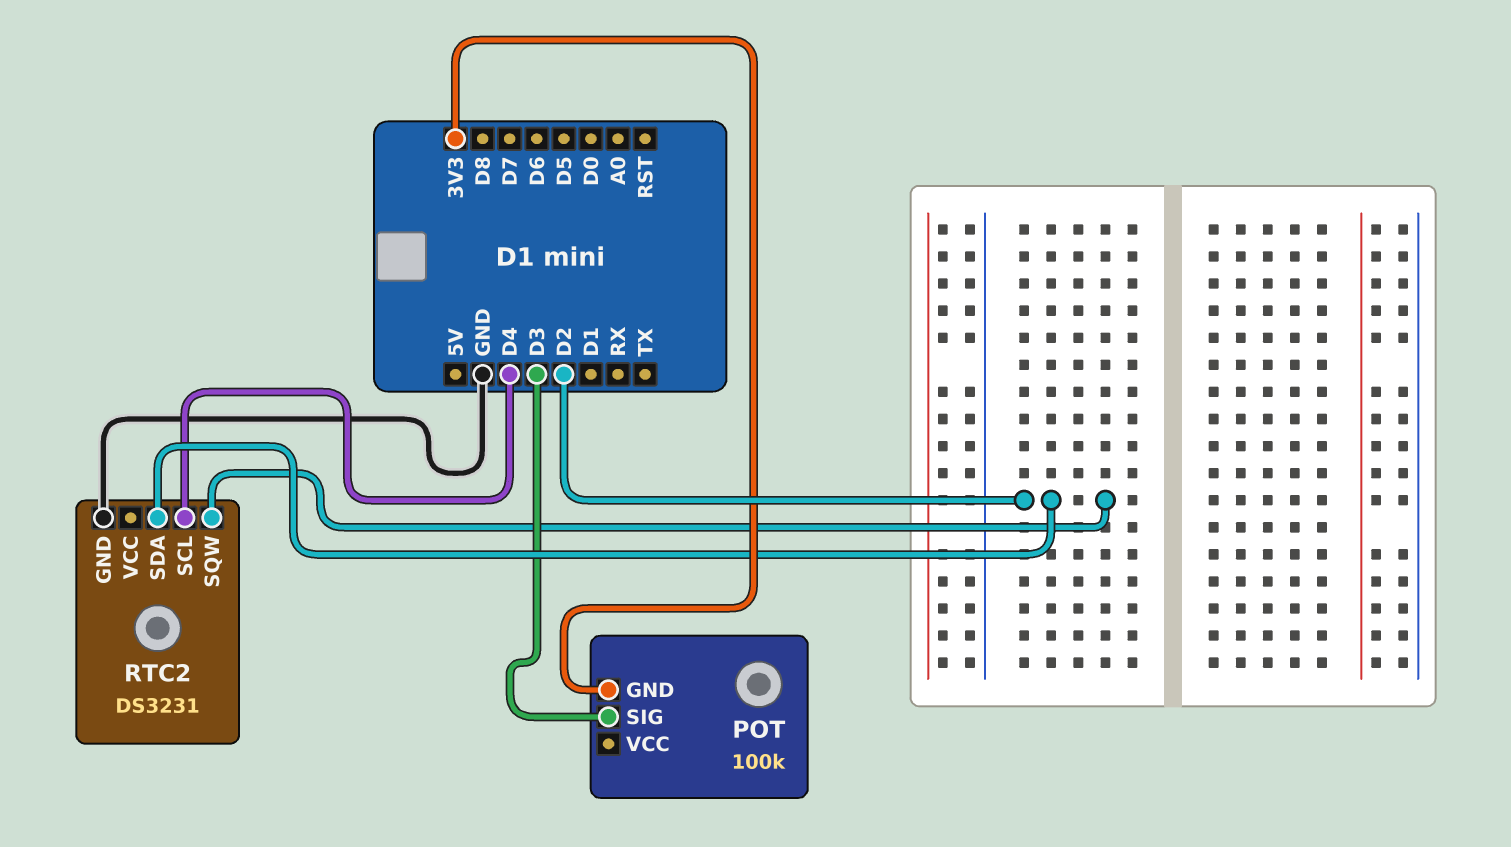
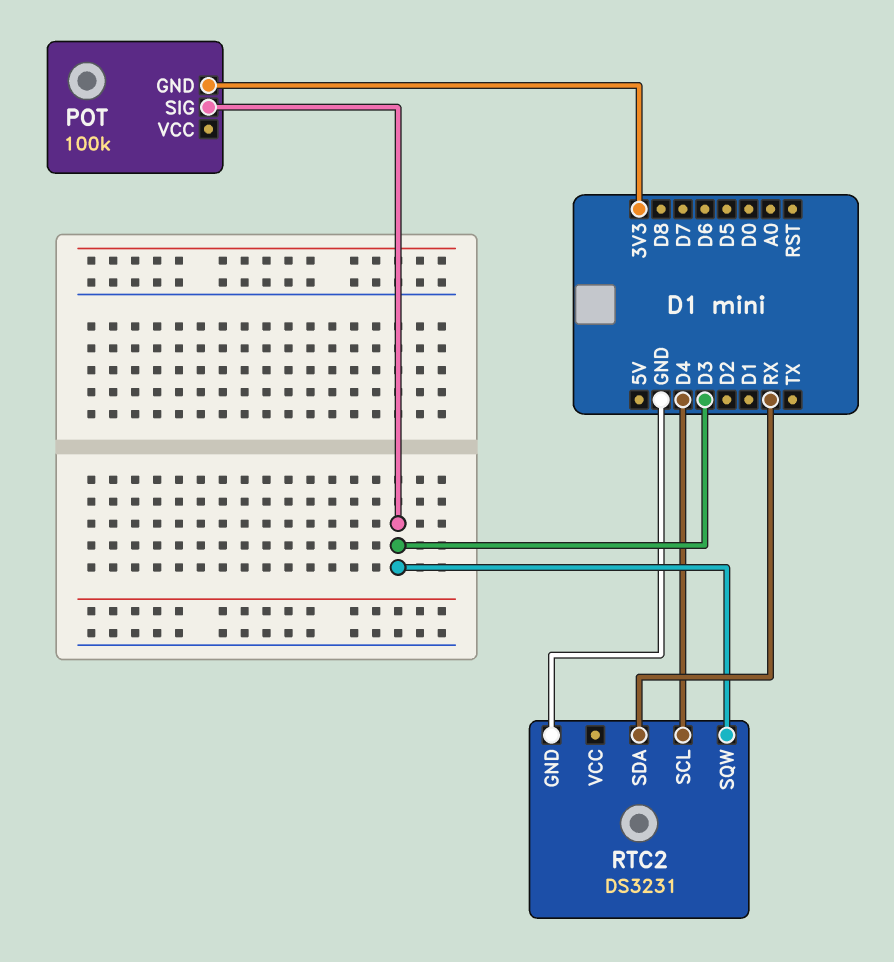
RTC2 pin SDA: D2 -> RX
RTC2 pin SQW: D2 -> D3

